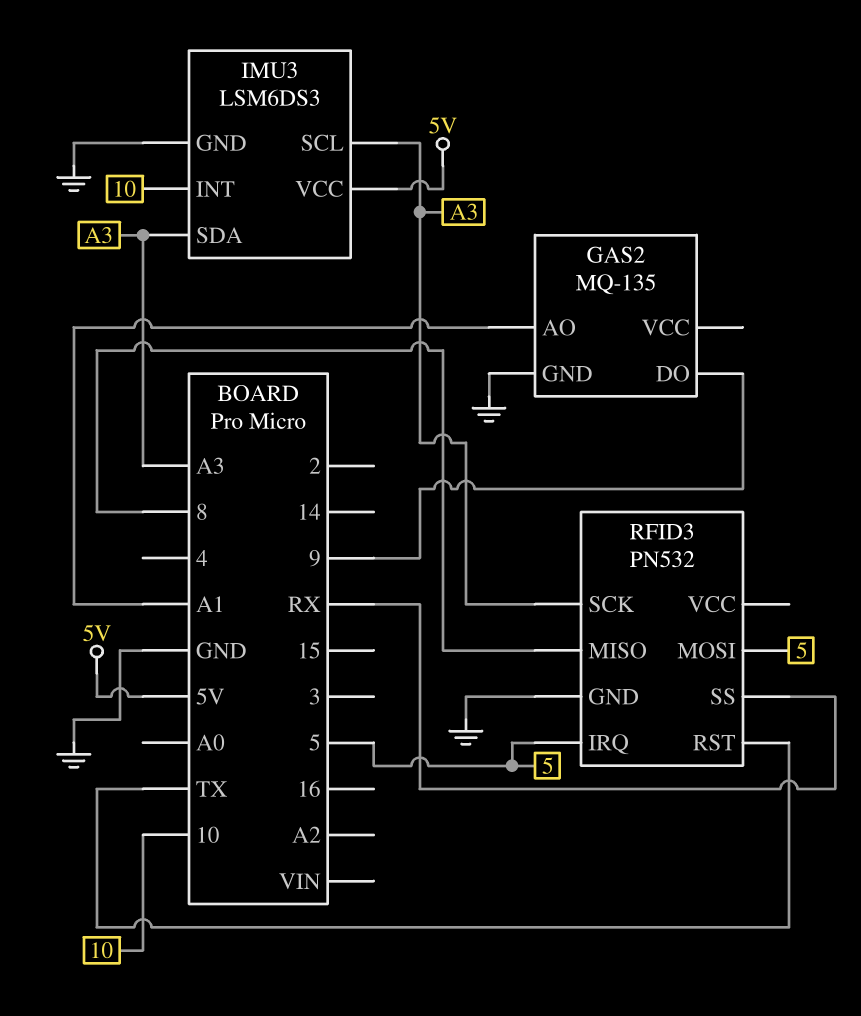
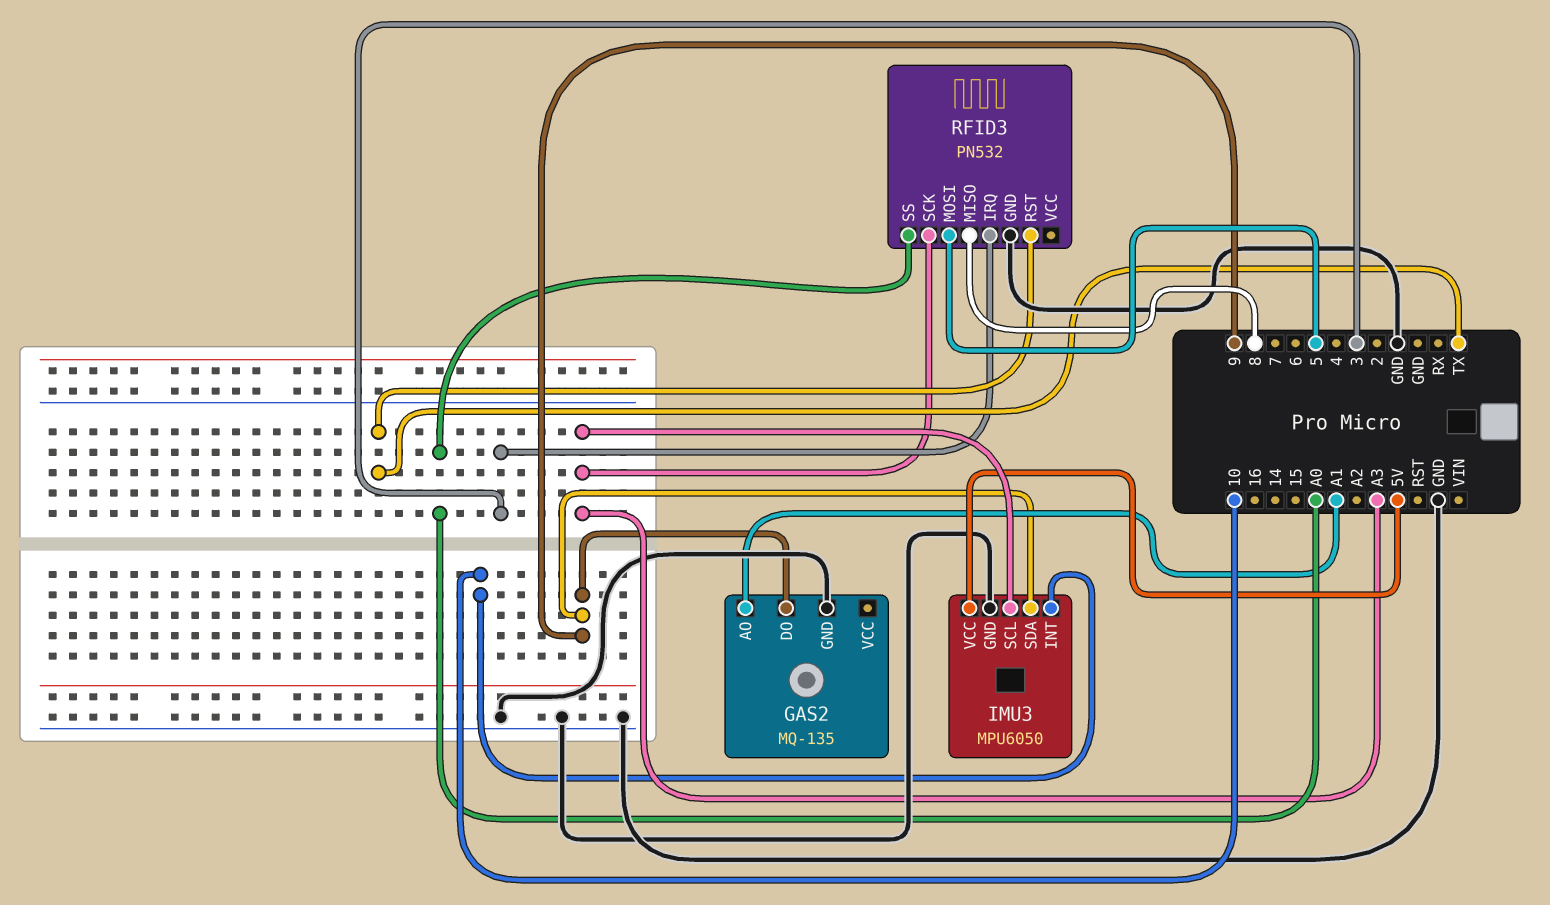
IMU3: LSM6DS3 -> MPU6050
IMU3 pin SDA: A3 -> 9
RFID3 pin IRQ: 5 -> 3
RFID3 pin SS: RX -> A0

